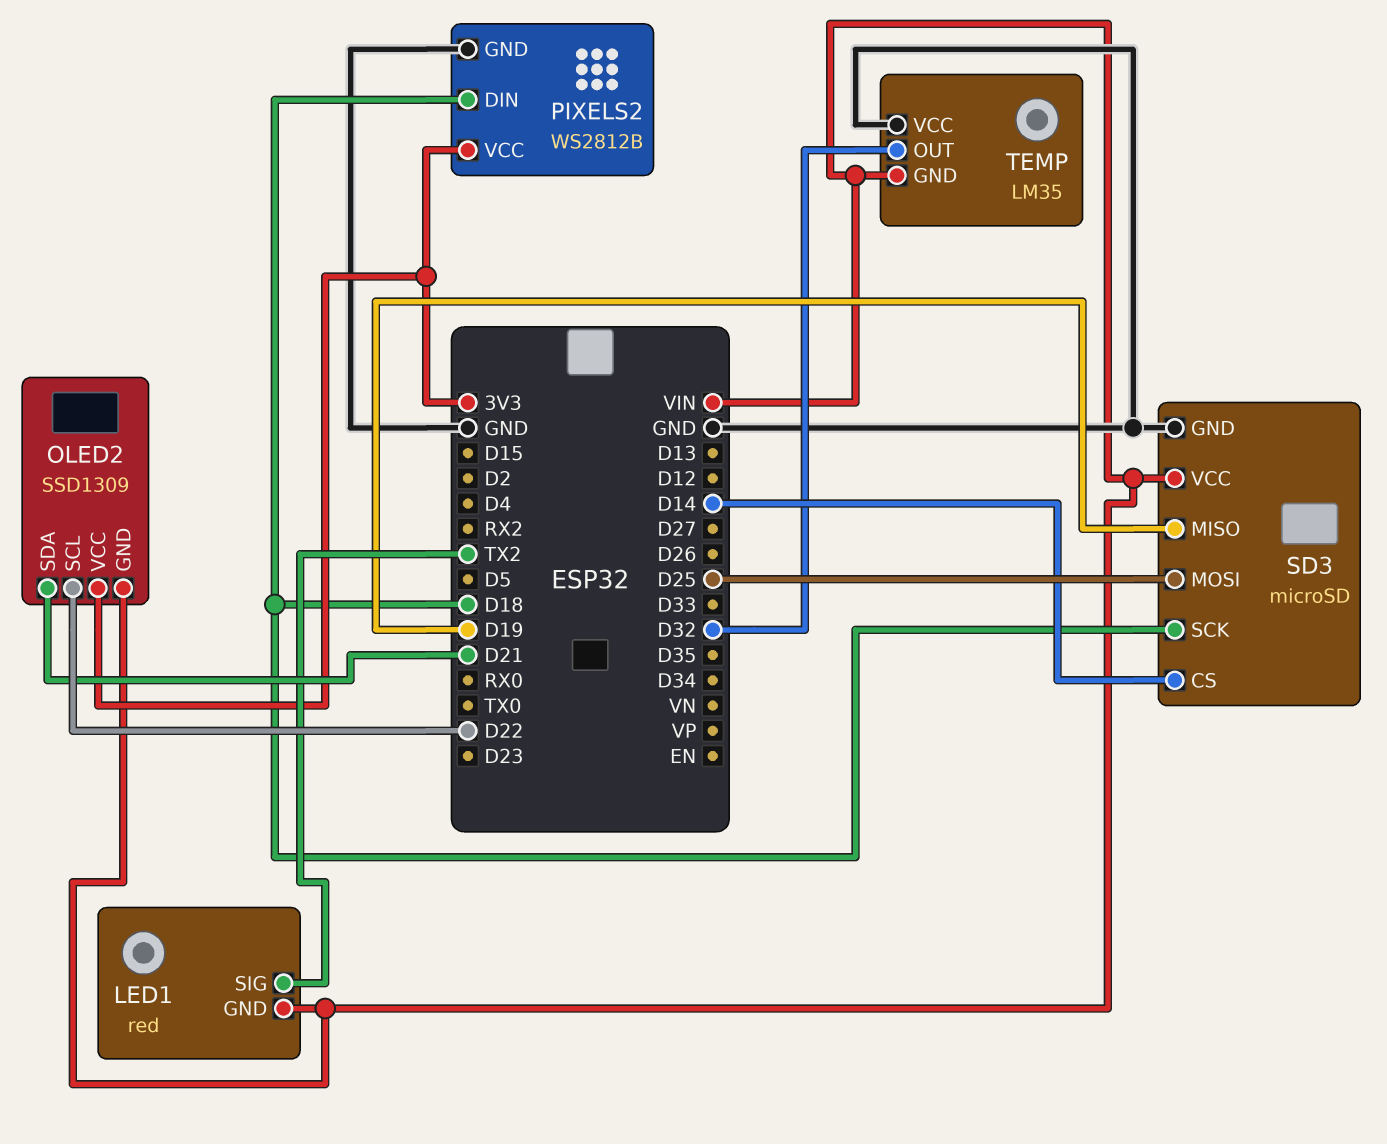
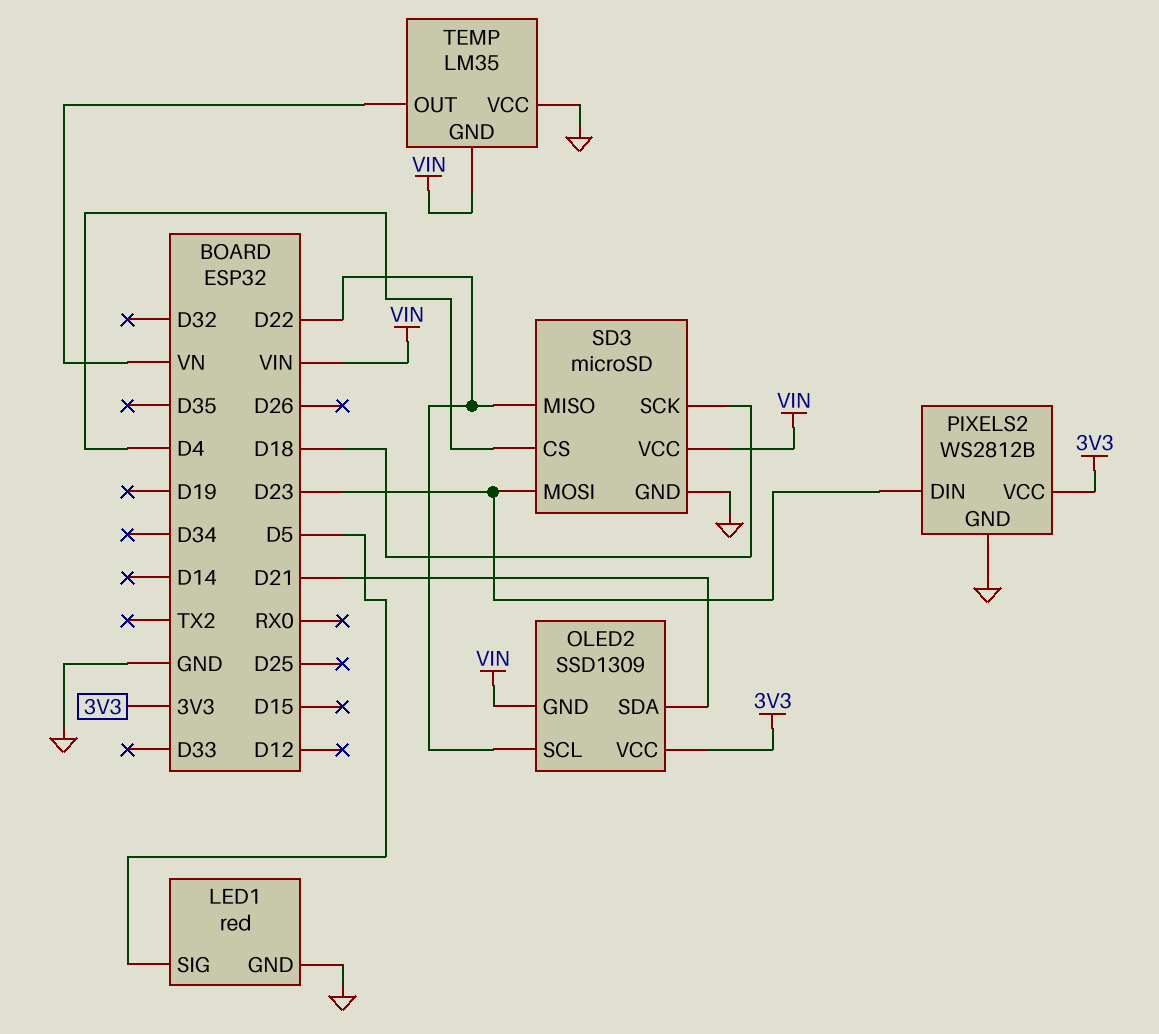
LED1 pin GND: VIN -> GND
LED1 pin SIG: TX2 -> D5
PIXELS2 pin DIN: D18 -> D23
SD3 pin CS: D14 -> D4
SD3 pin MISO: D19 -> D22
SD3 pin MOSI: D25 -> D23
TEMP pin OUT: D32 -> VN

